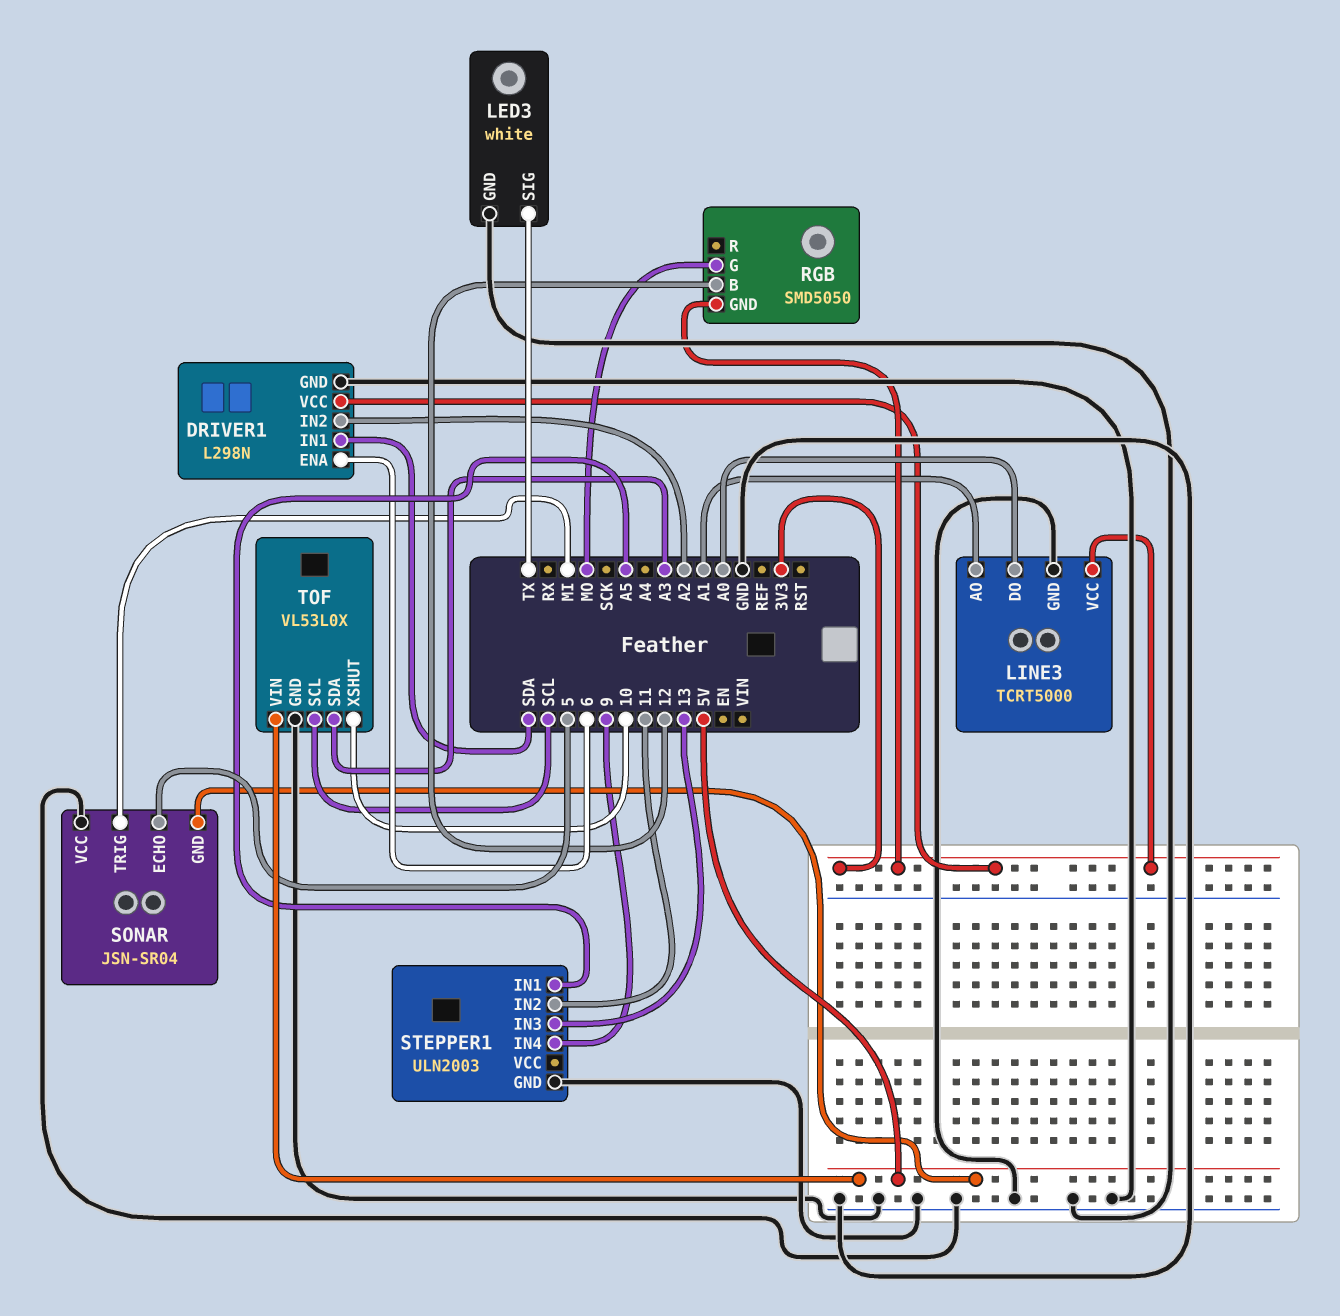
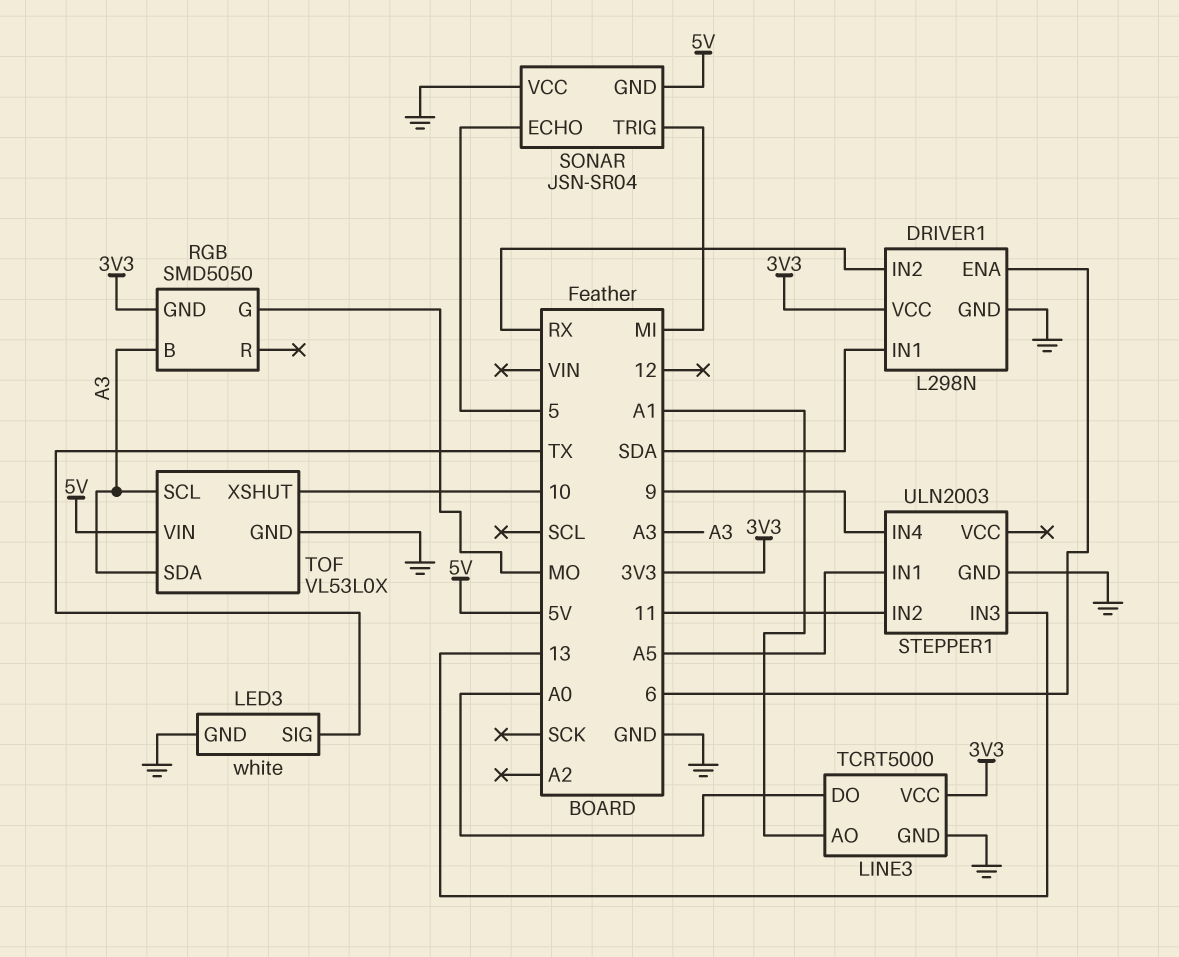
DRIVER1 pin IN2: A2 -> RX
RGB pin B: 12 -> A3
TOF pin SCL: SCL -> A3

